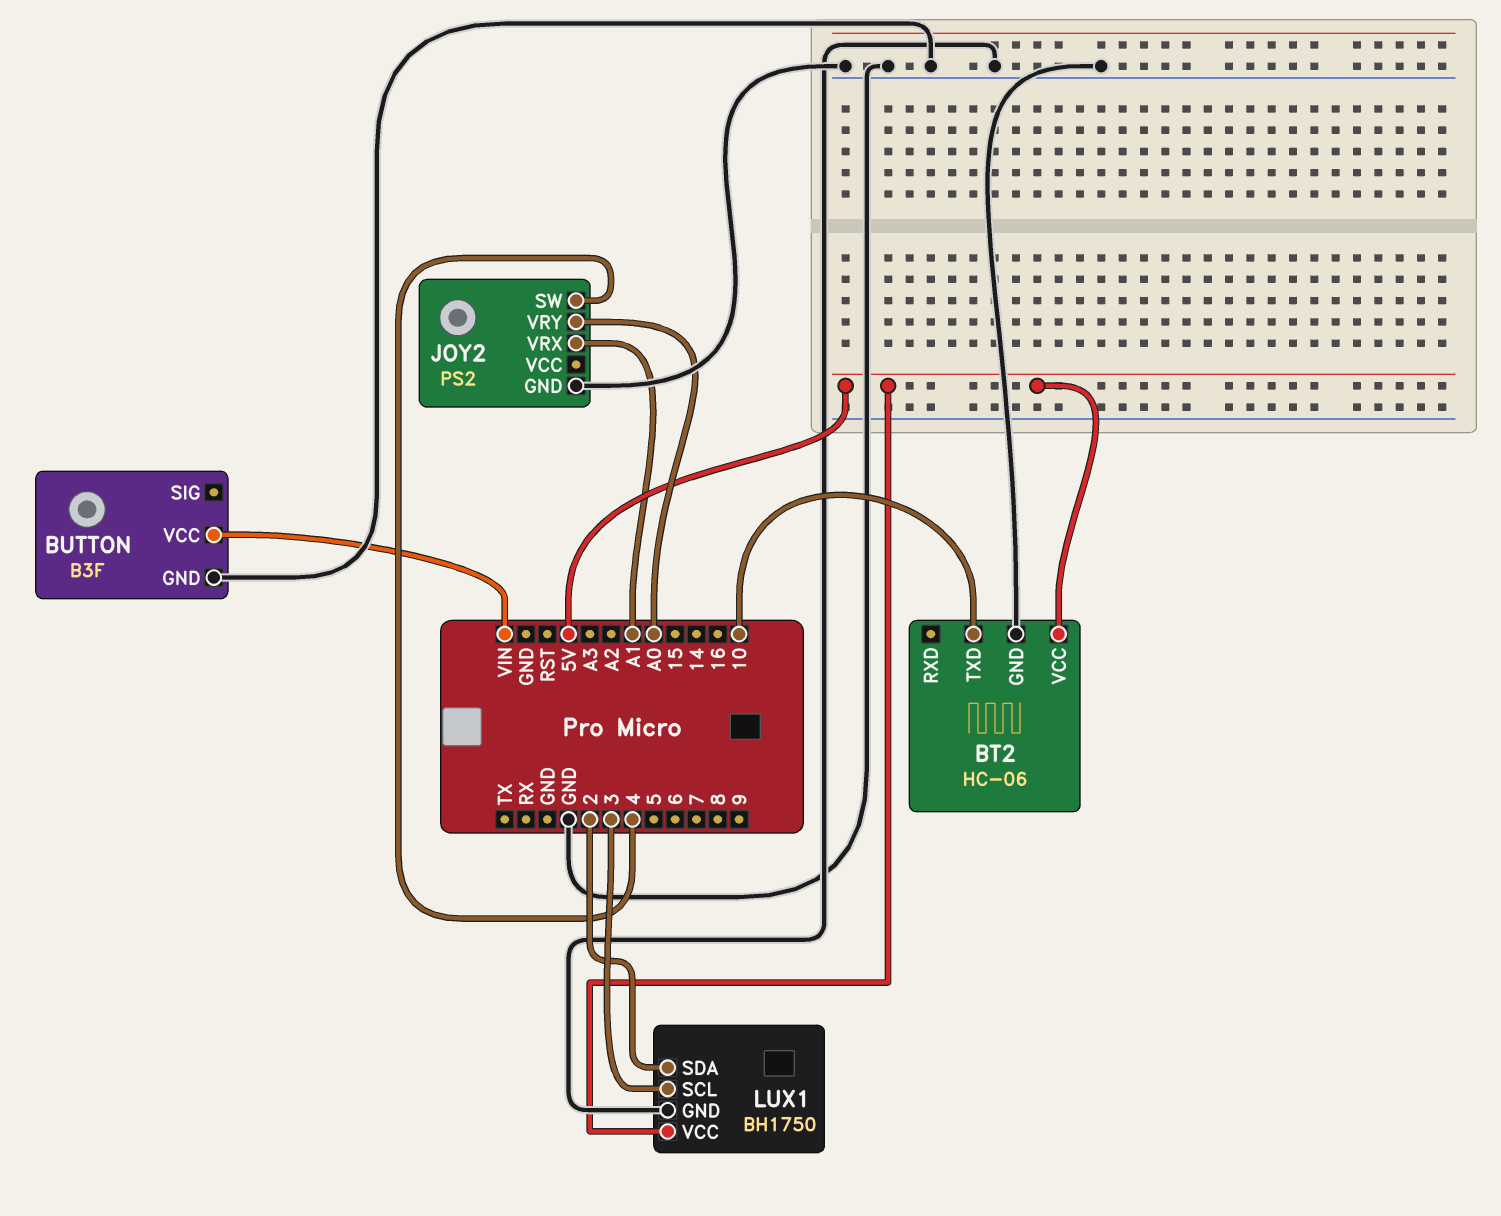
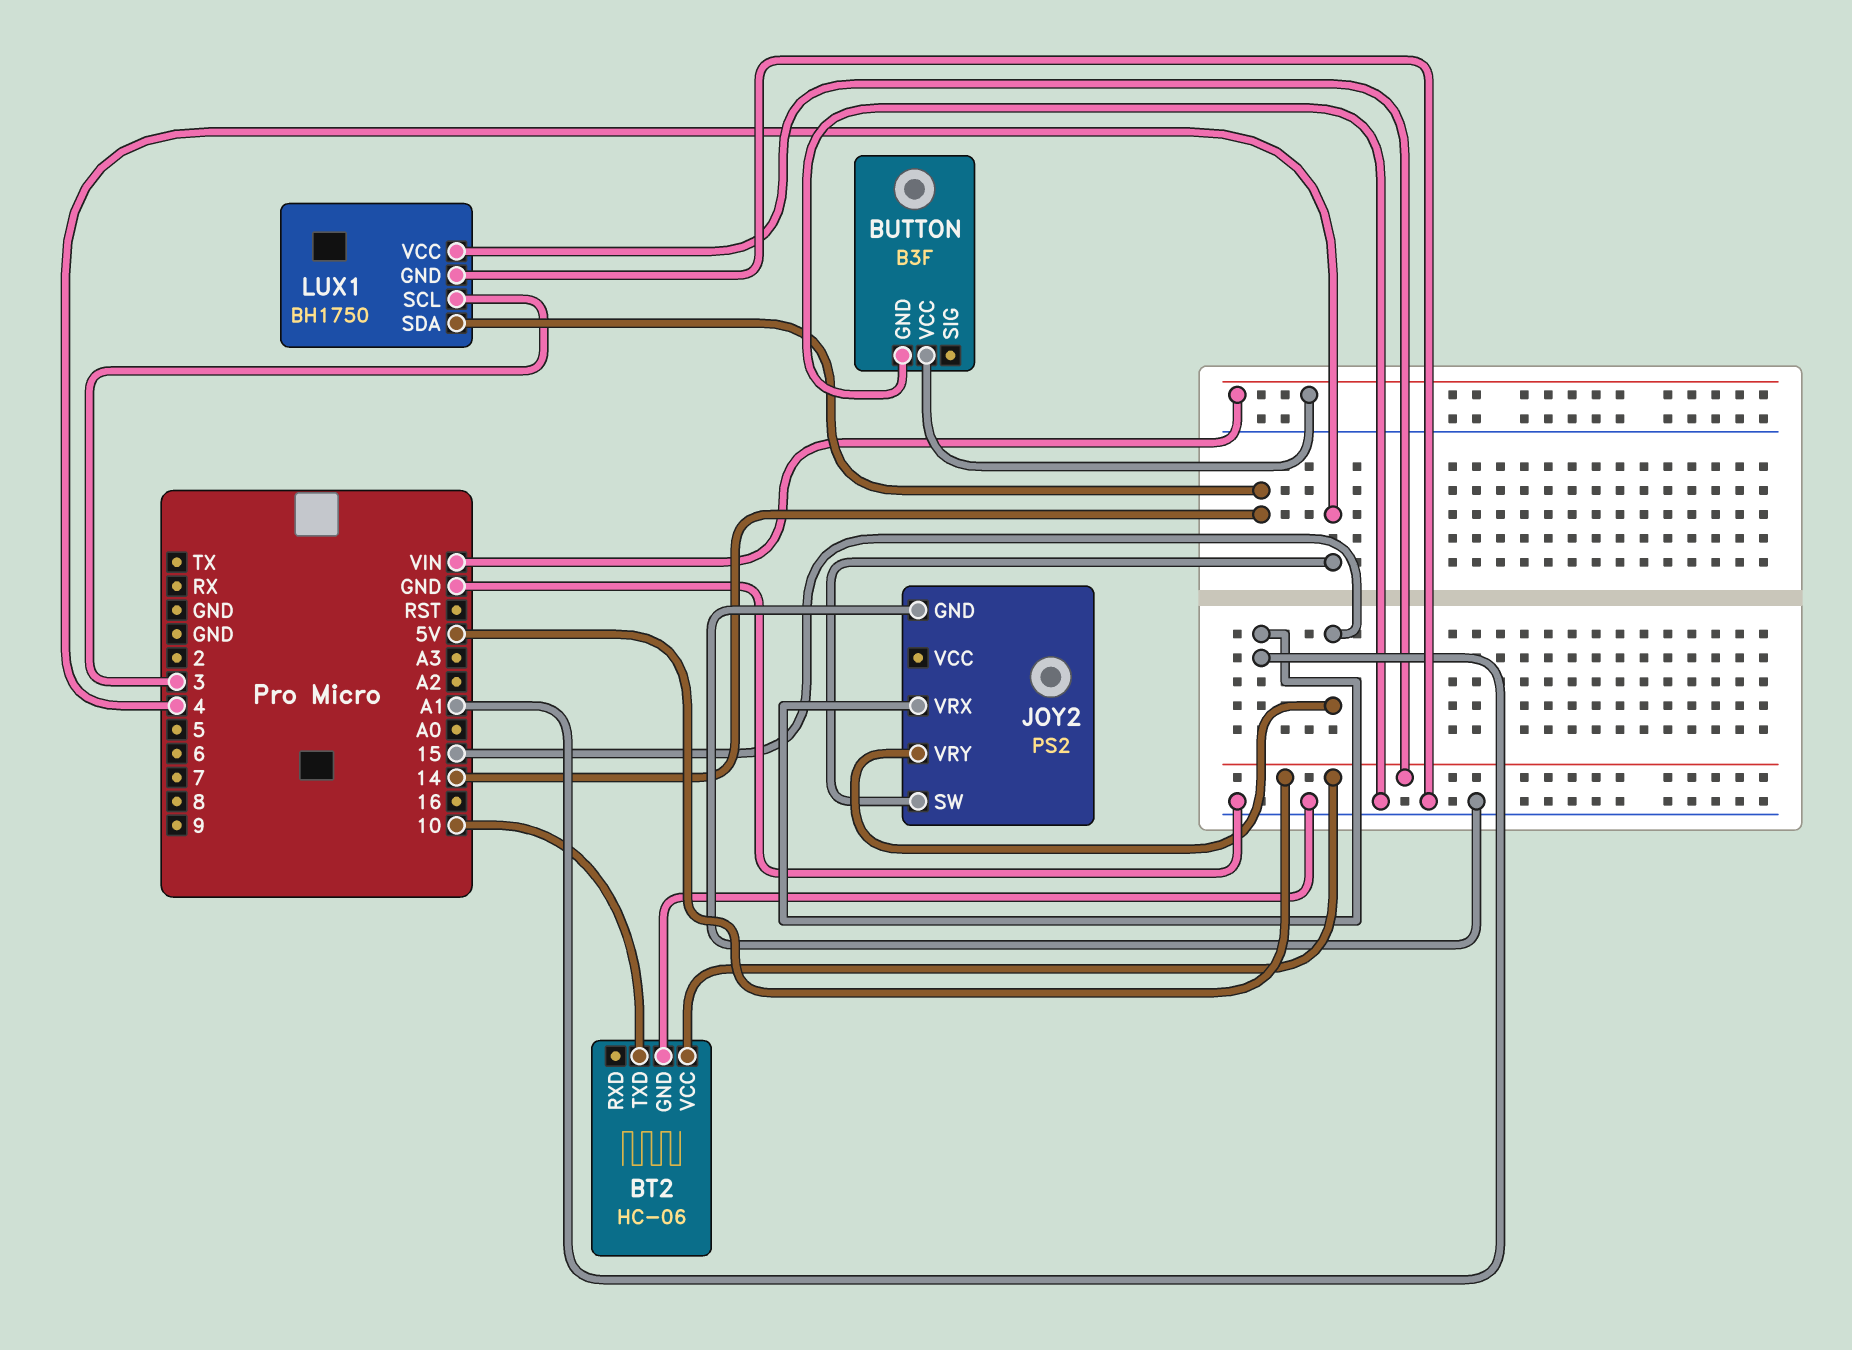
JOY2 pin VRY: A0 -> 15
LUX1 pin SDA: 2 -> 14

